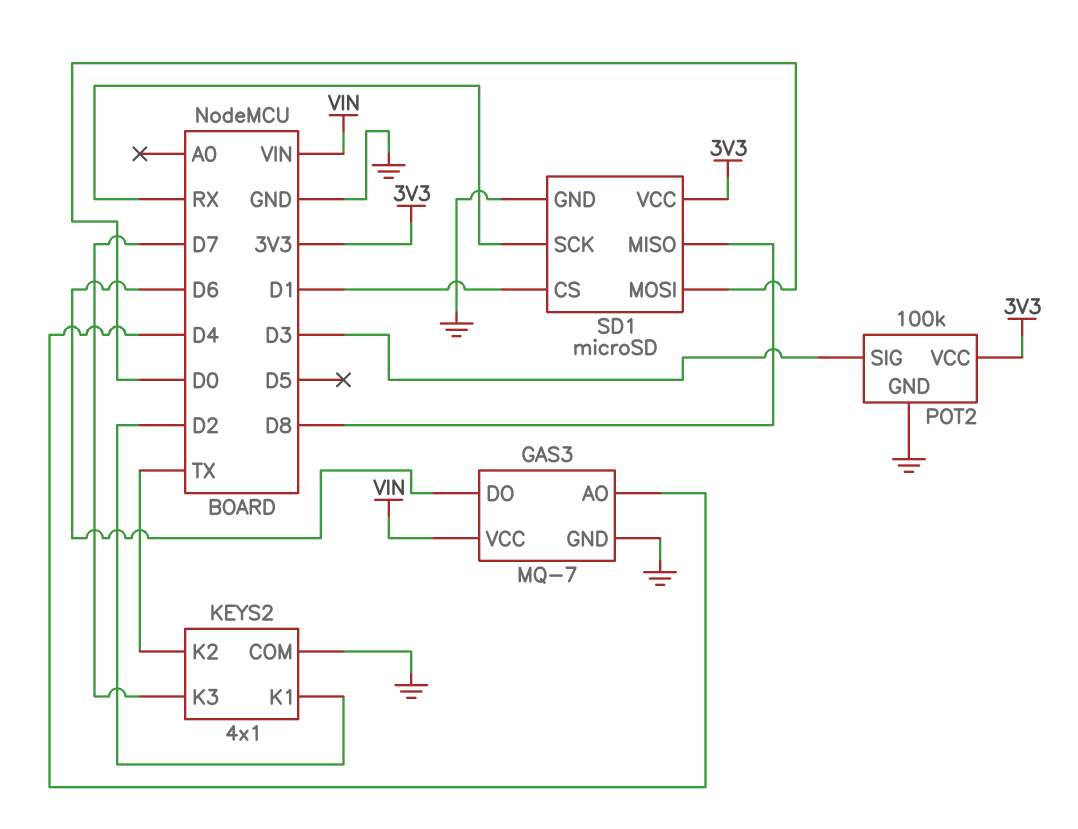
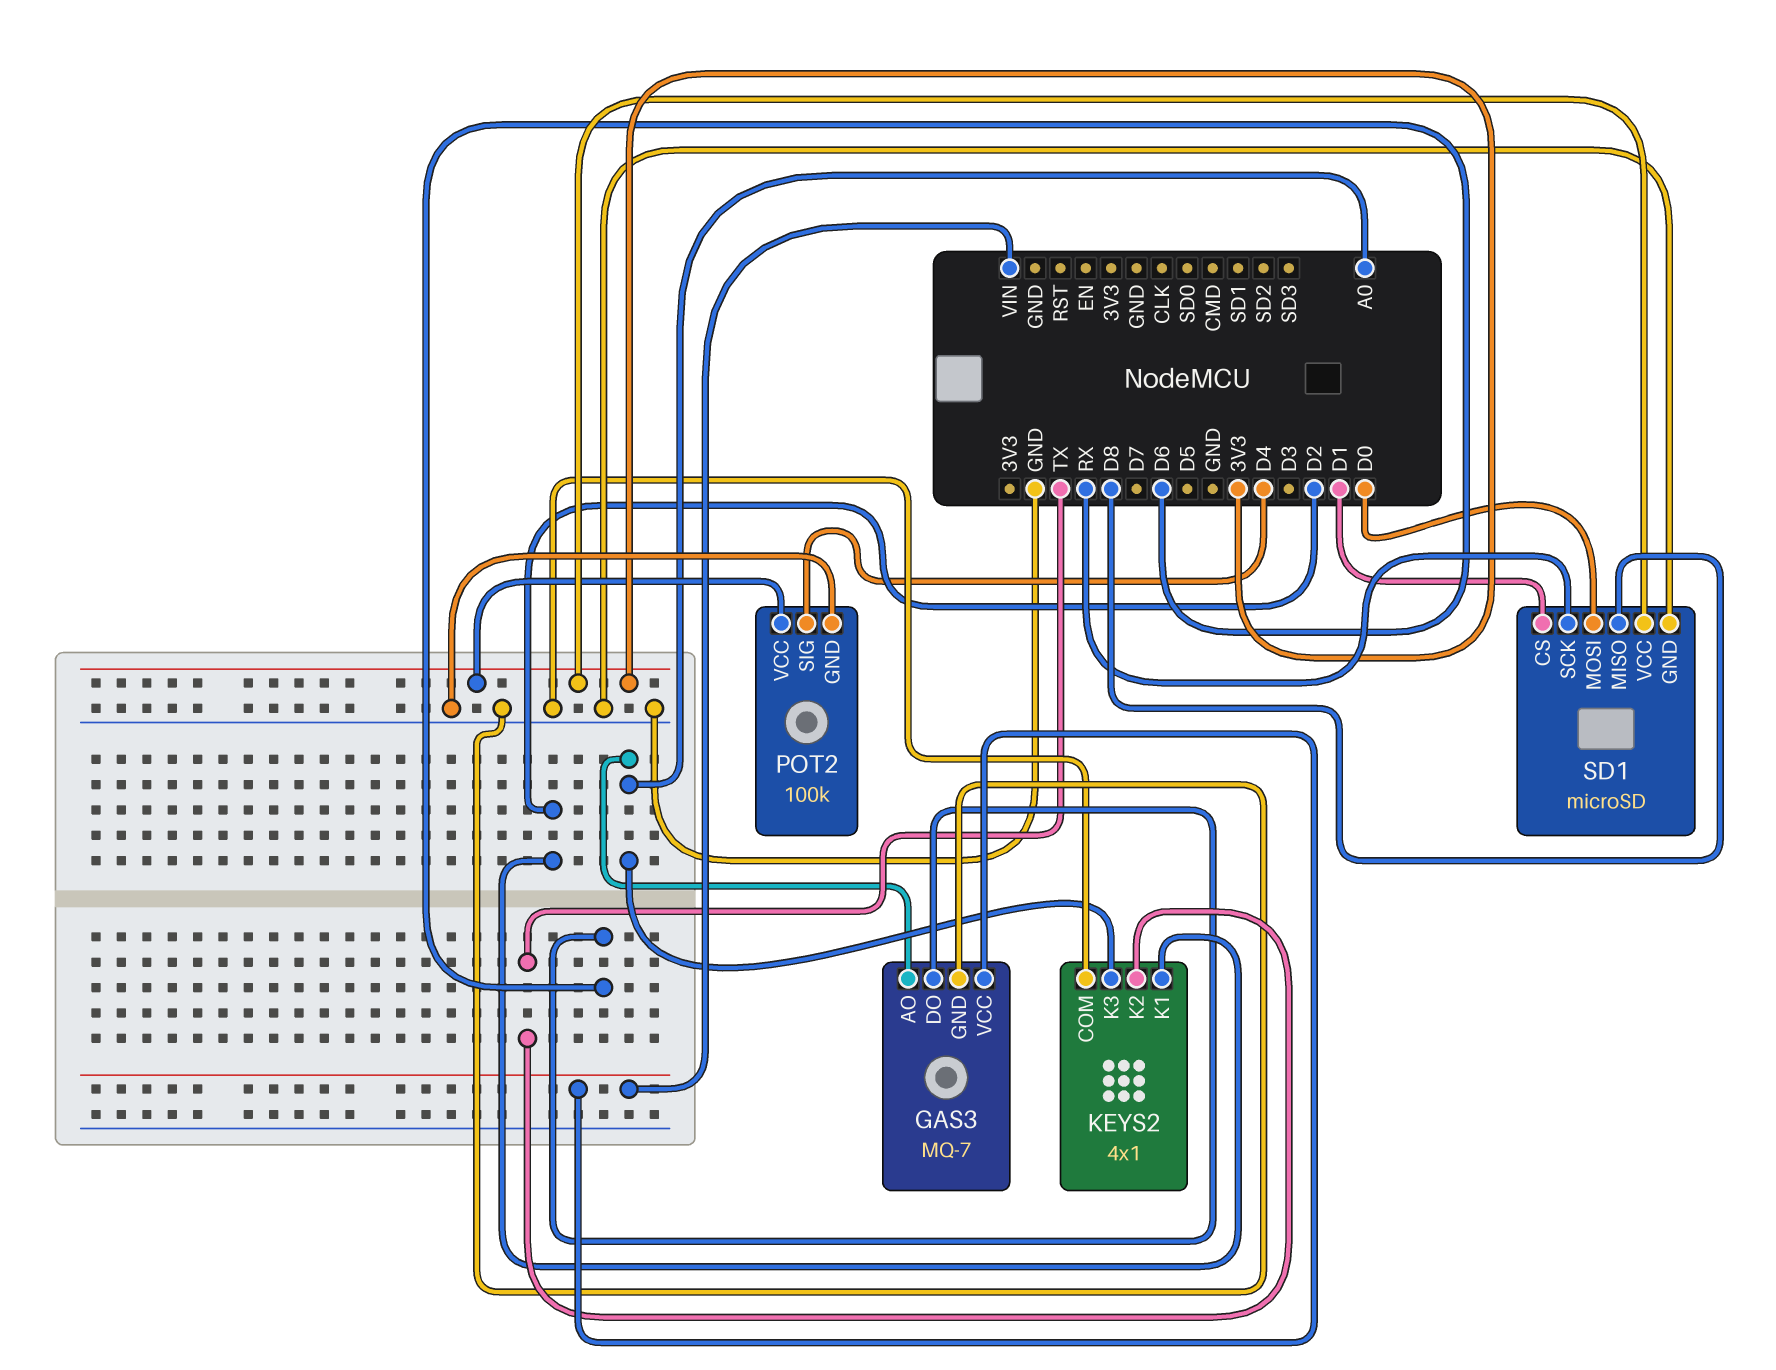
GAS3 pin AO: D4 -> A0
KEYS2 pin K3: D7 -> A0
POT2 pin SIG: D3 -> D4

